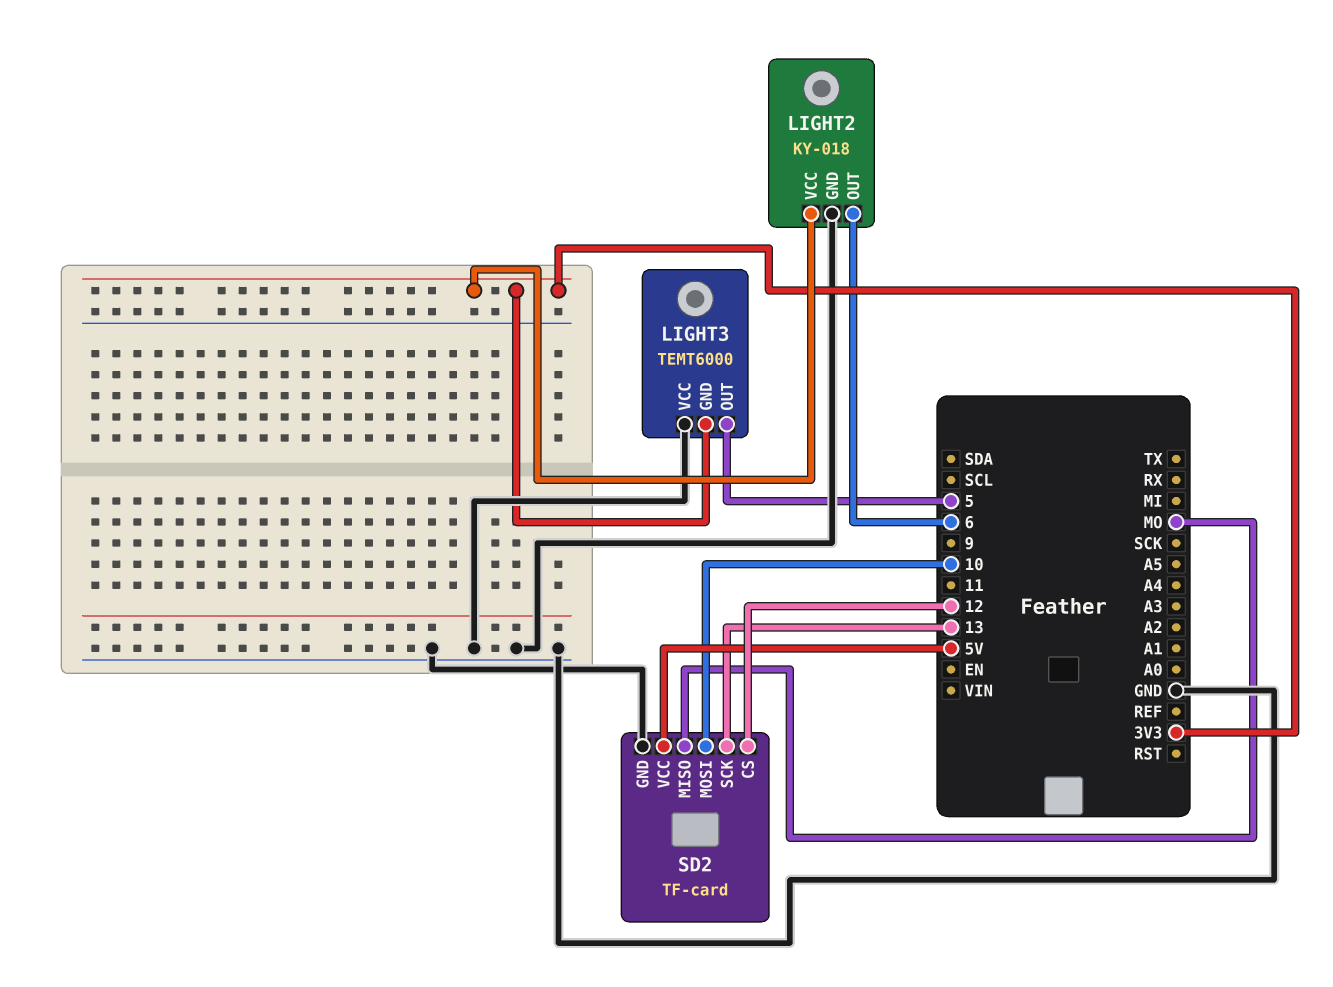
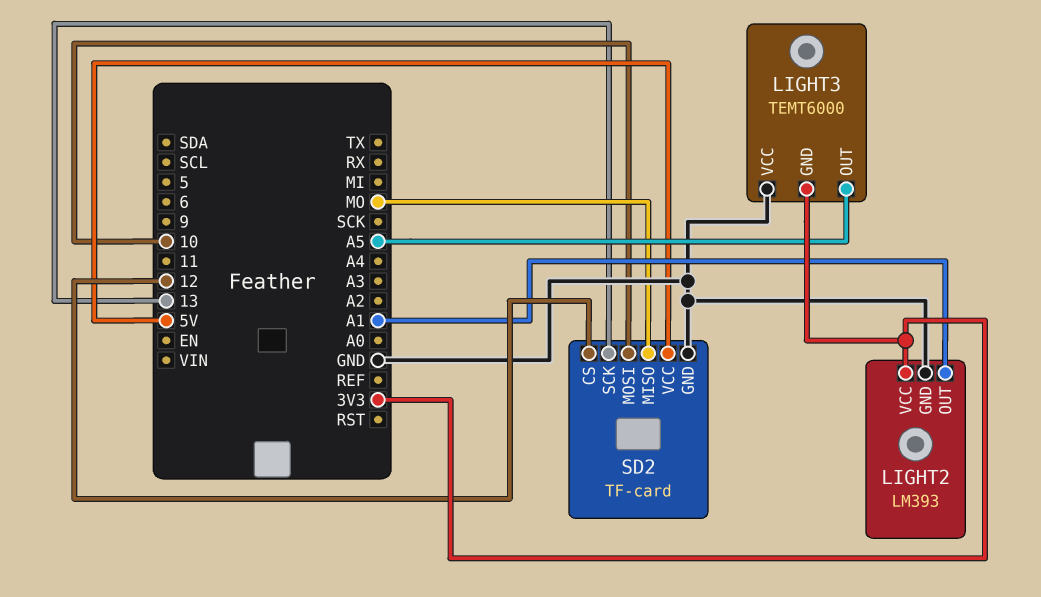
LIGHT2: KY-018 -> LM393
LIGHT2 pin OUT: 6 -> A1
LIGHT3 pin OUT: 5 -> A5

